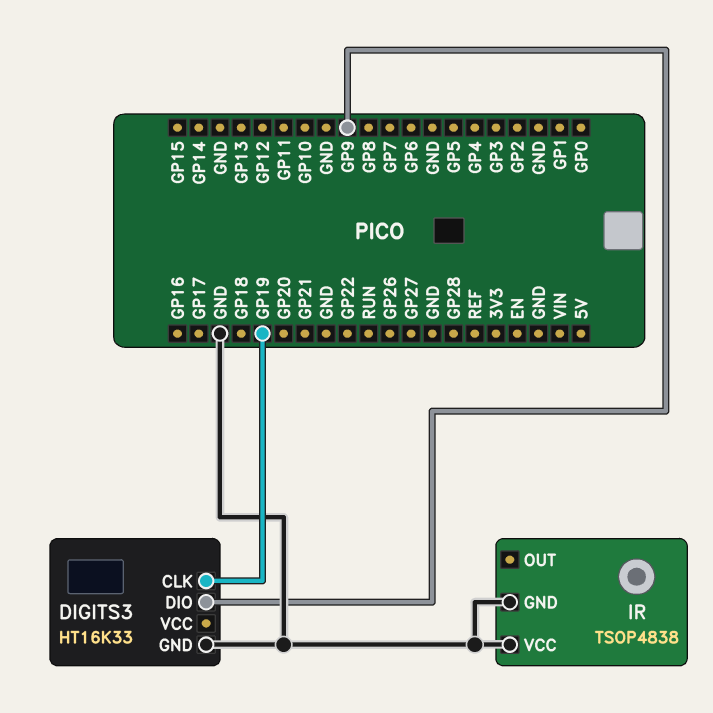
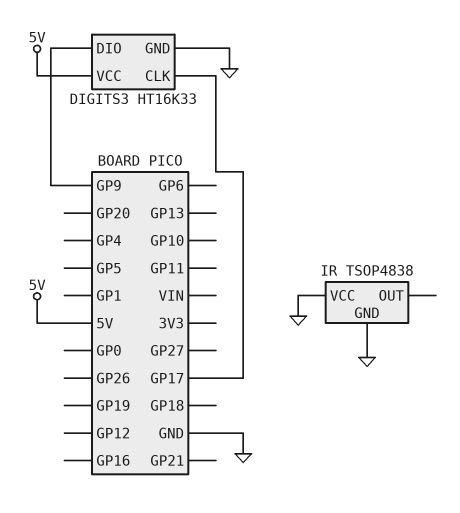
DIGITS3 pin CLK: GP19 -> GP17
DIGITS3 pin VCC: none -> 5V

